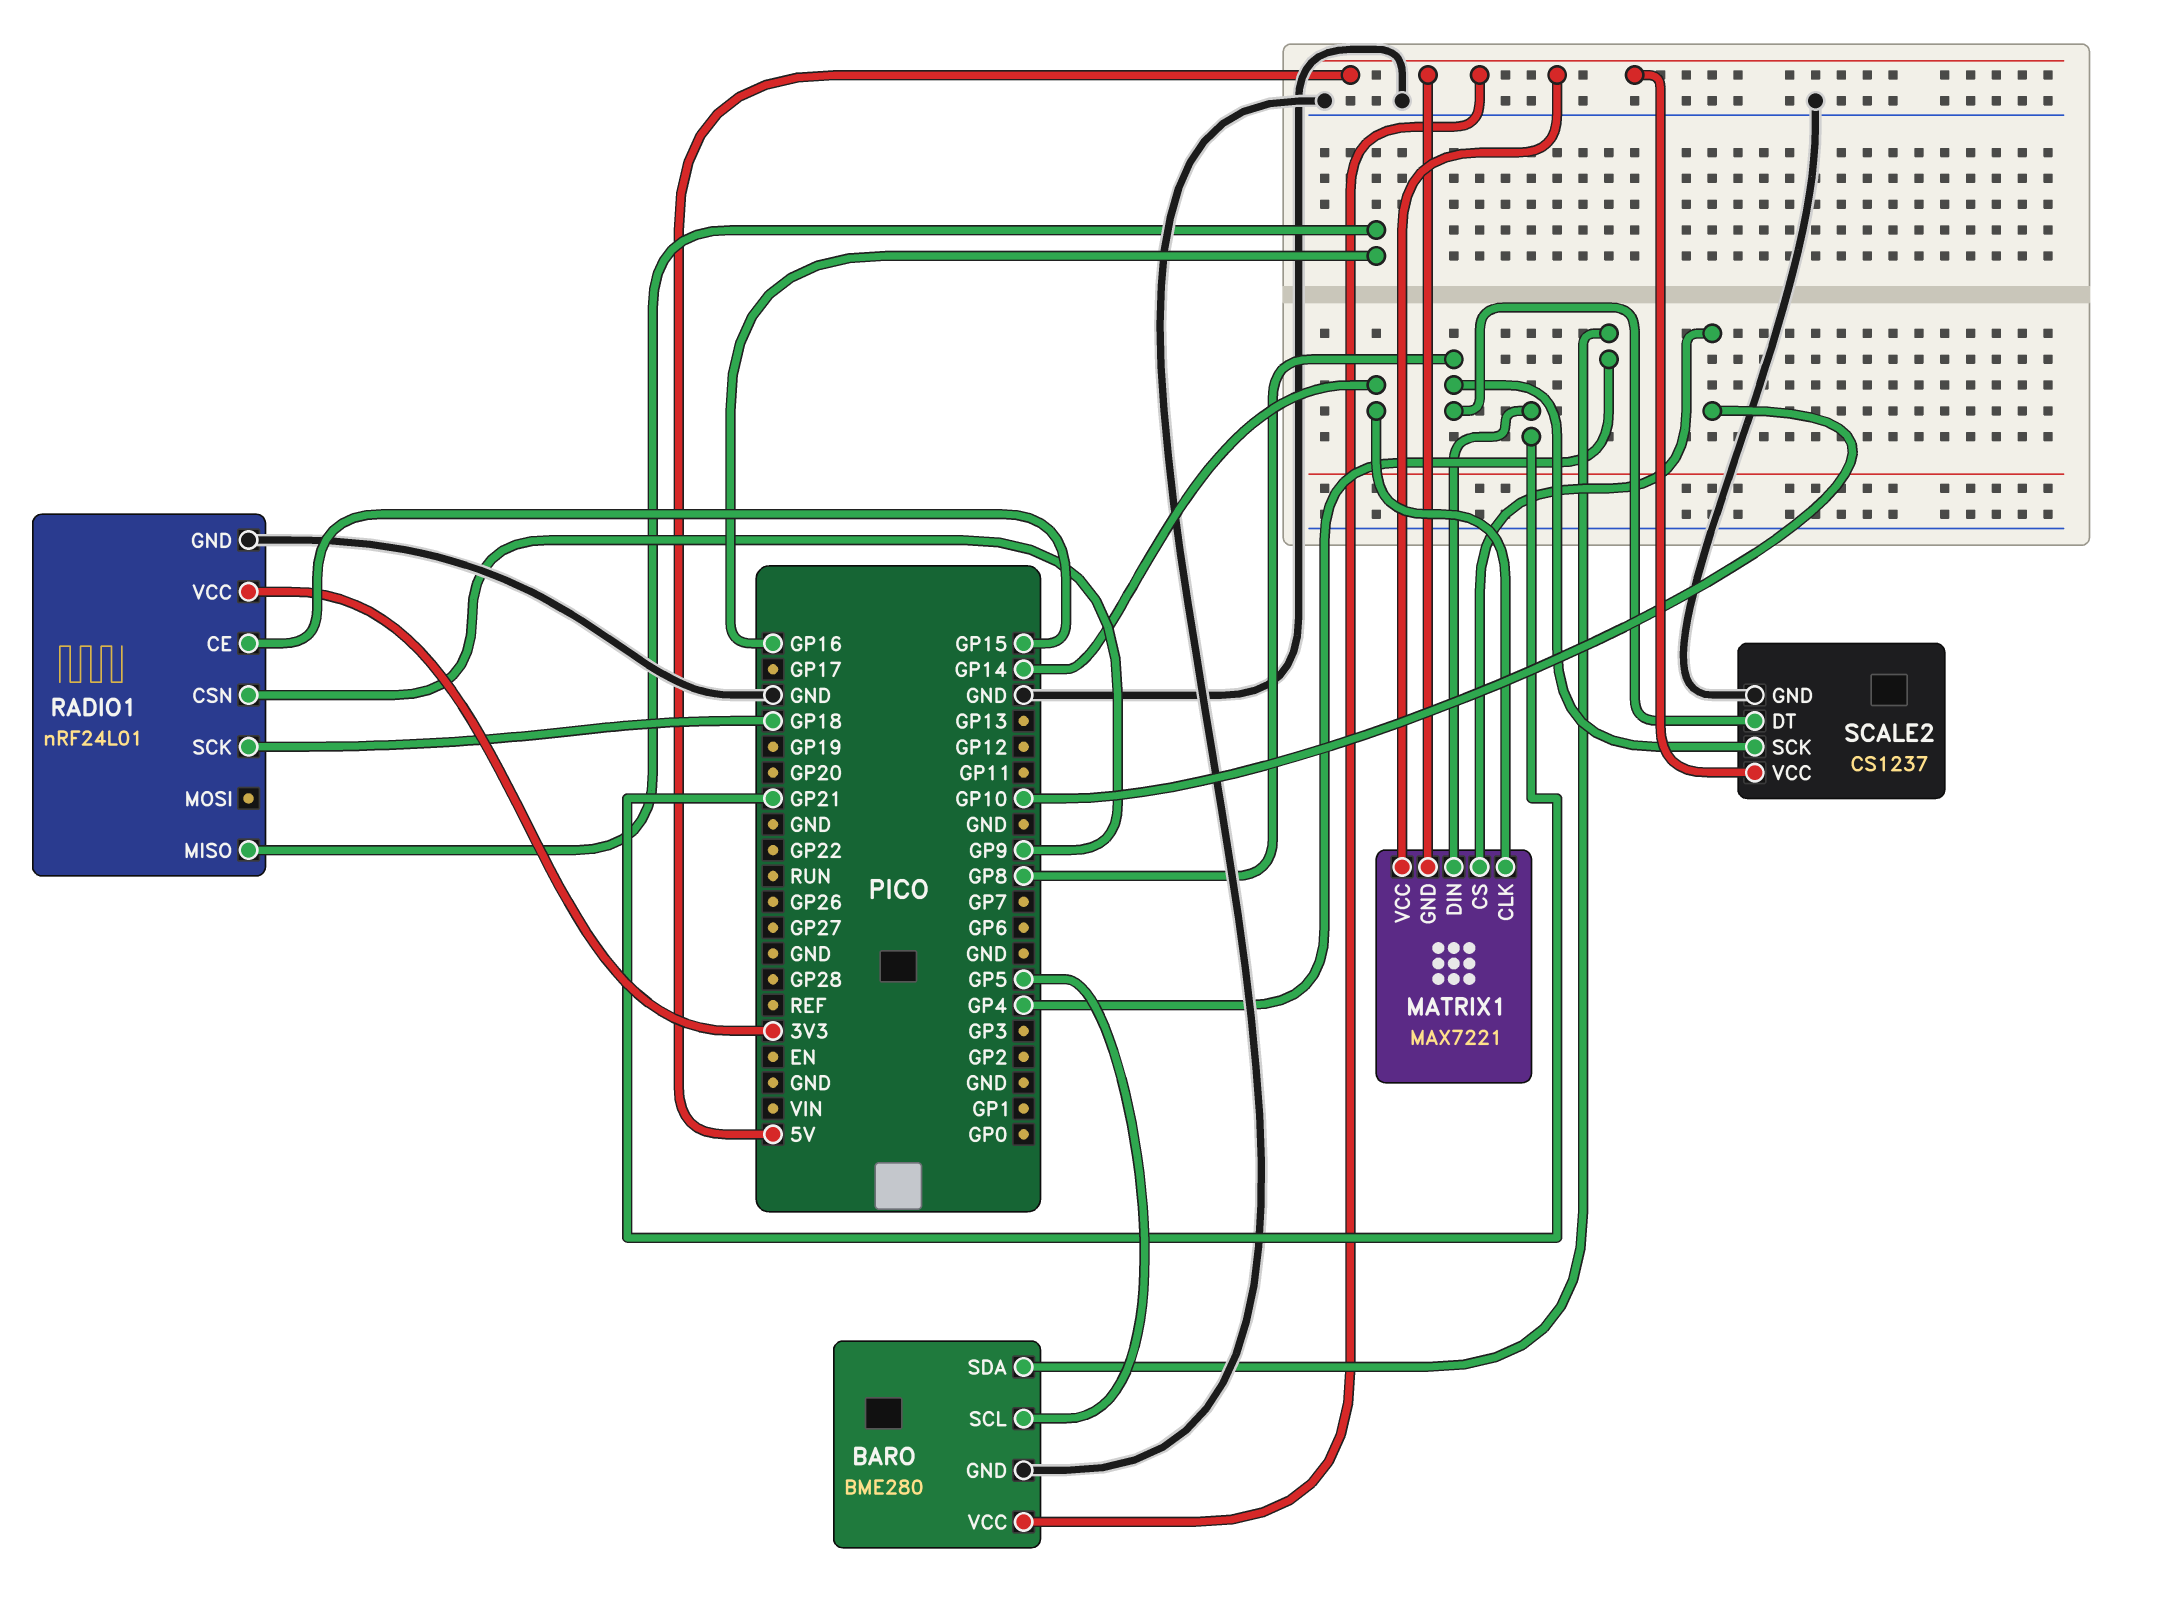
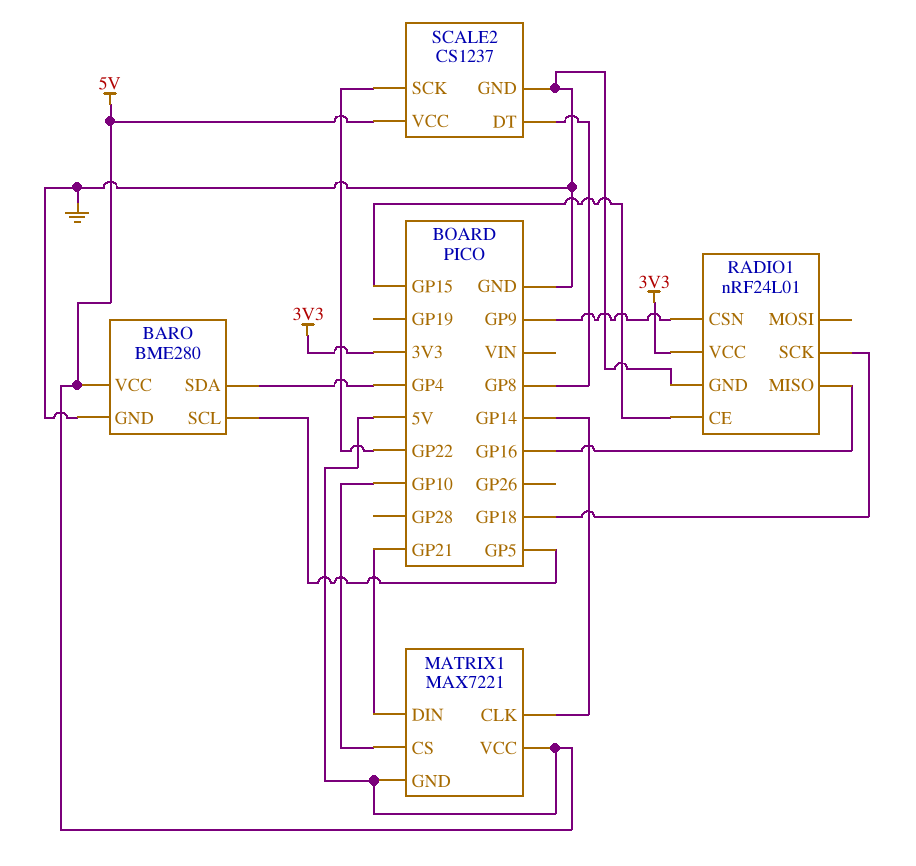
SCALE2 pin SCK: GP8 -> GP22

